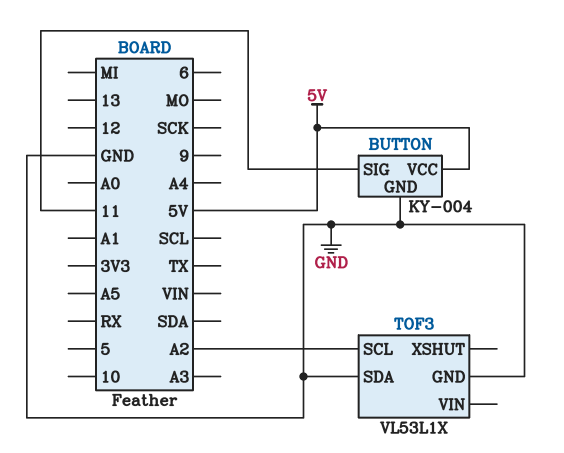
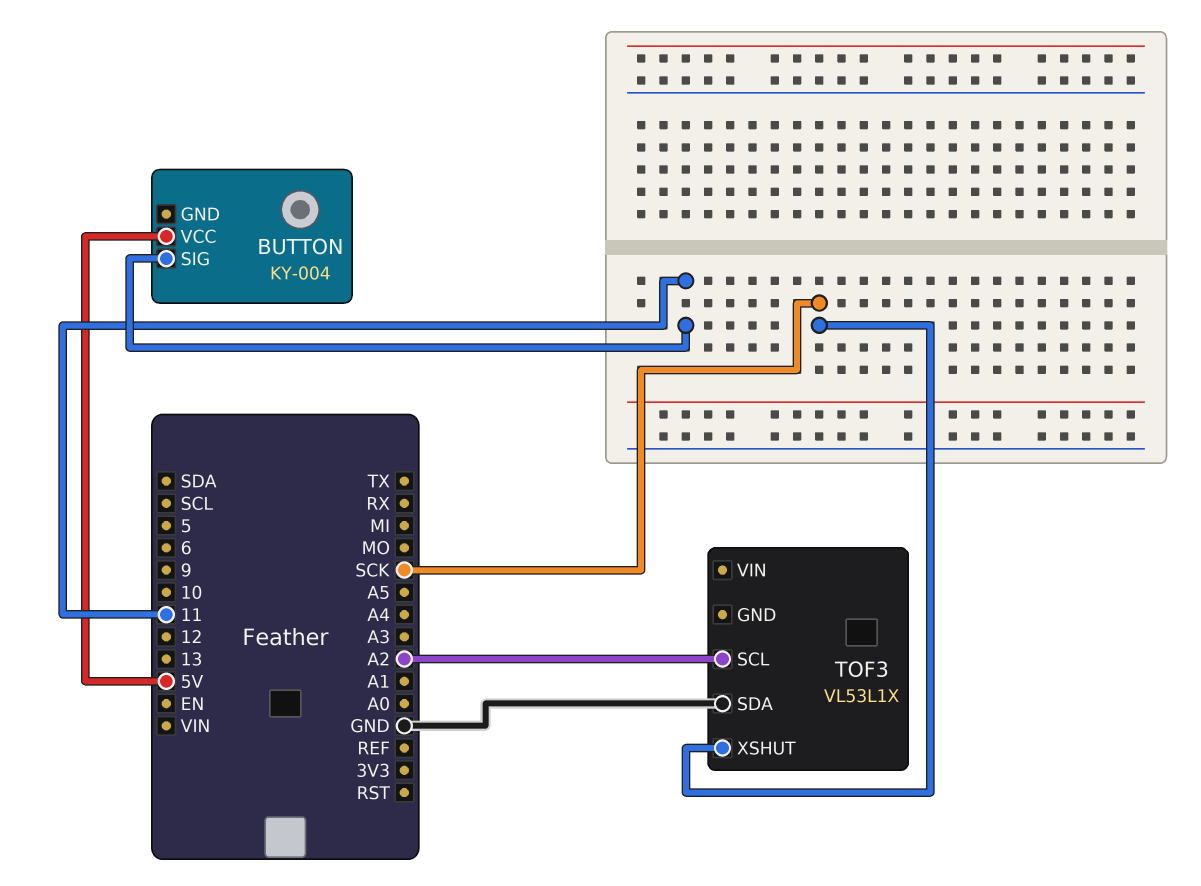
BUTTON pin GND: GND -> none
TOF3 pin GND: GND -> none
TOF3 pin XSHUT: none -> SCK

